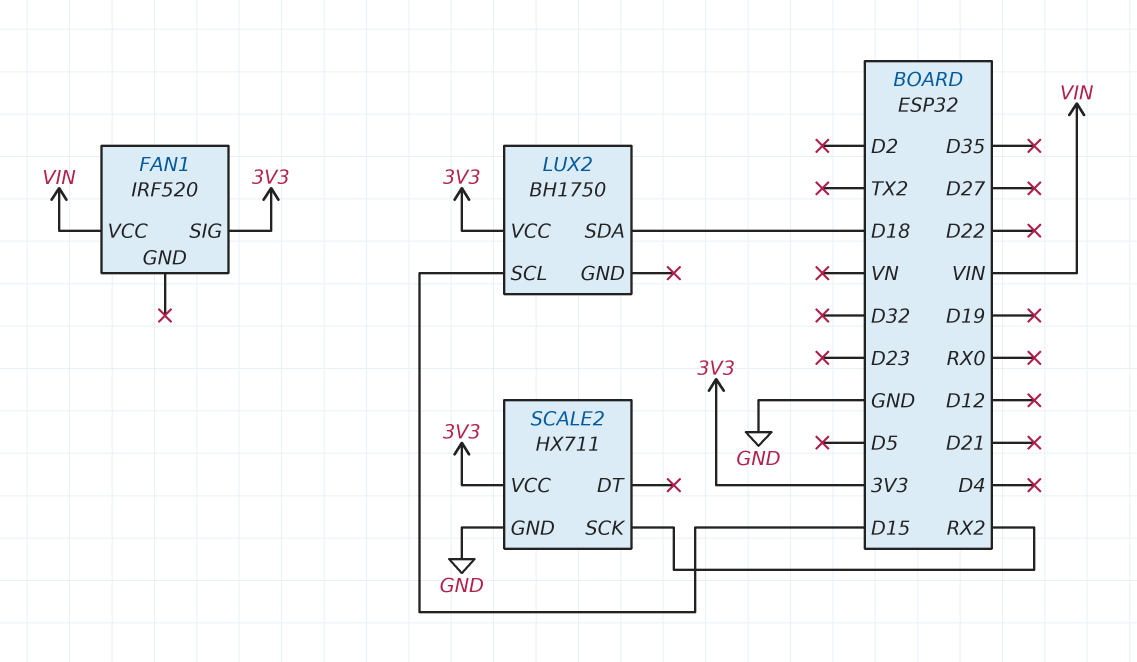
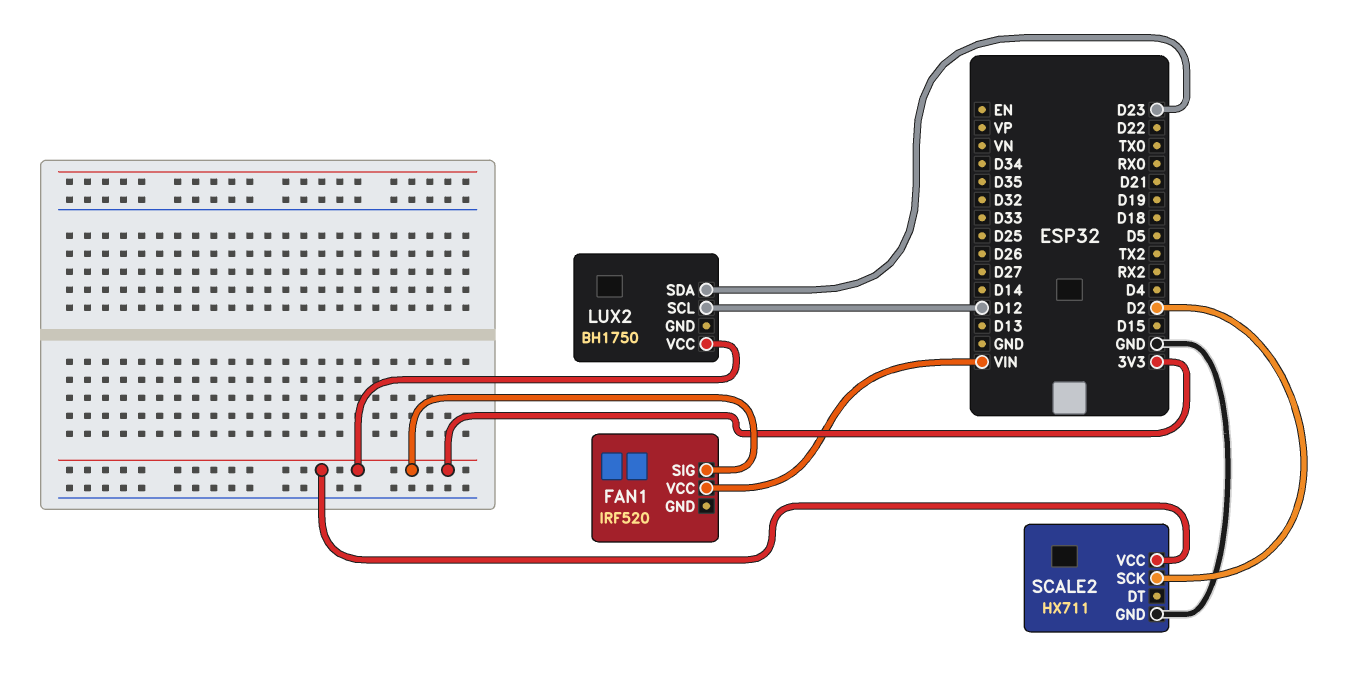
LUX2 pin SCL: D15 -> D12
LUX2 pin SDA: D18 -> D23
SCALE2 pin SCK: RX2 -> D2

